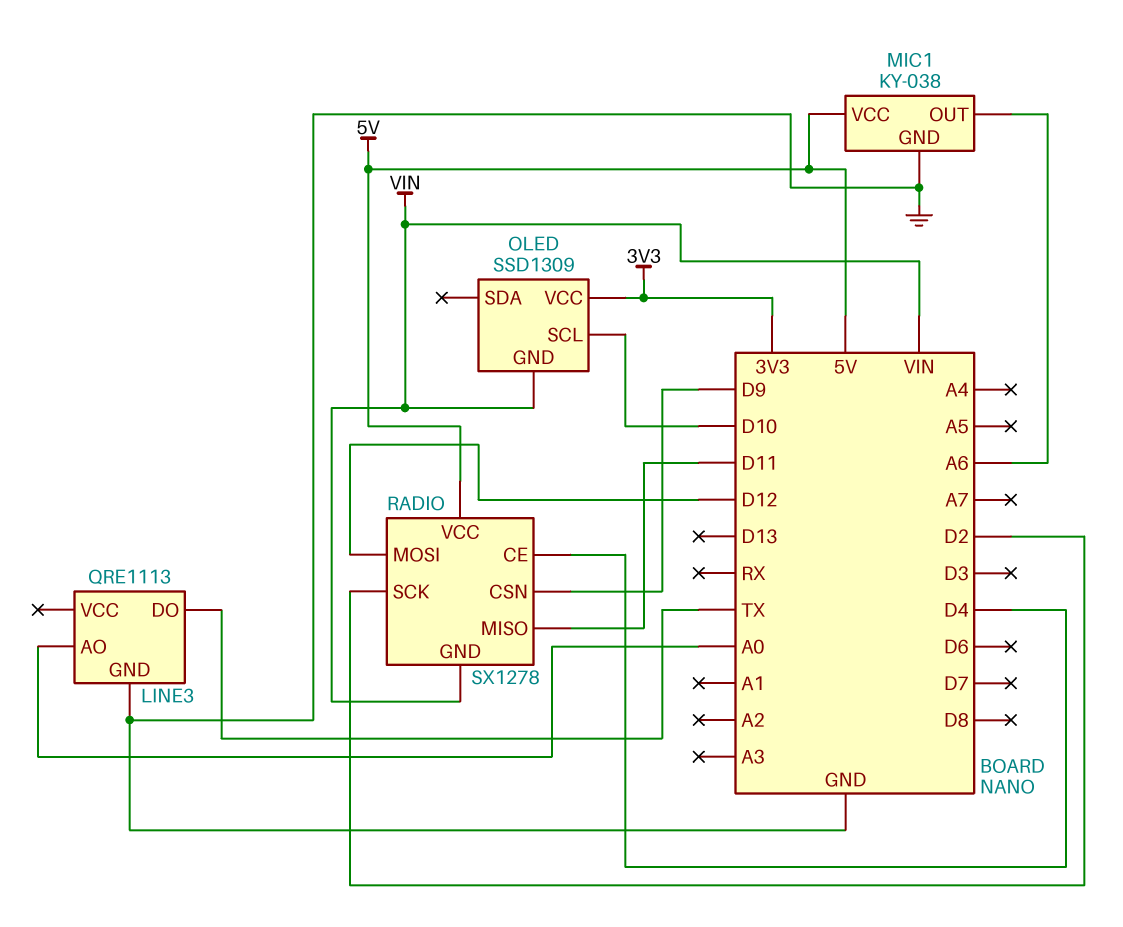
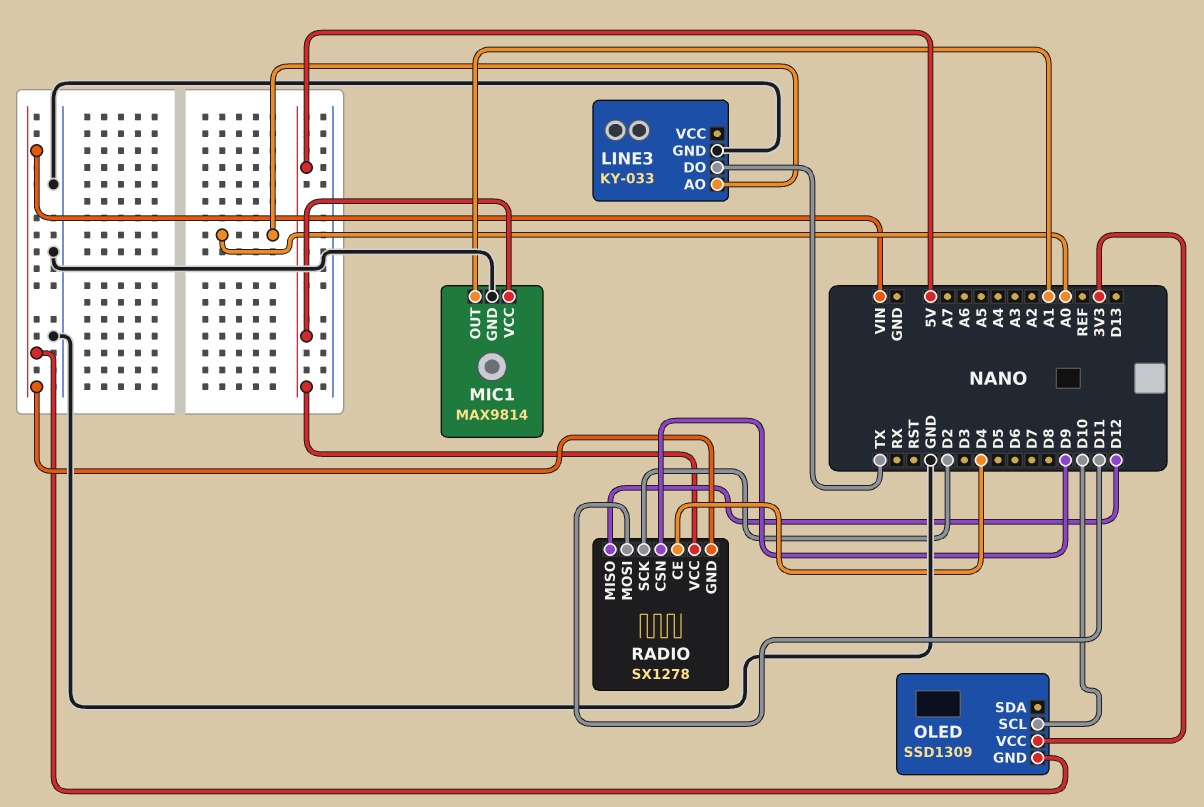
LINE3: QRE1113 -> KY-033
MIC1: KY-038 -> MAX9814
MIC1 pin OUT: A6 -> A1
RADIO pin MISO: D11 -> D12
RADIO pin MOSI: D12 -> D11

